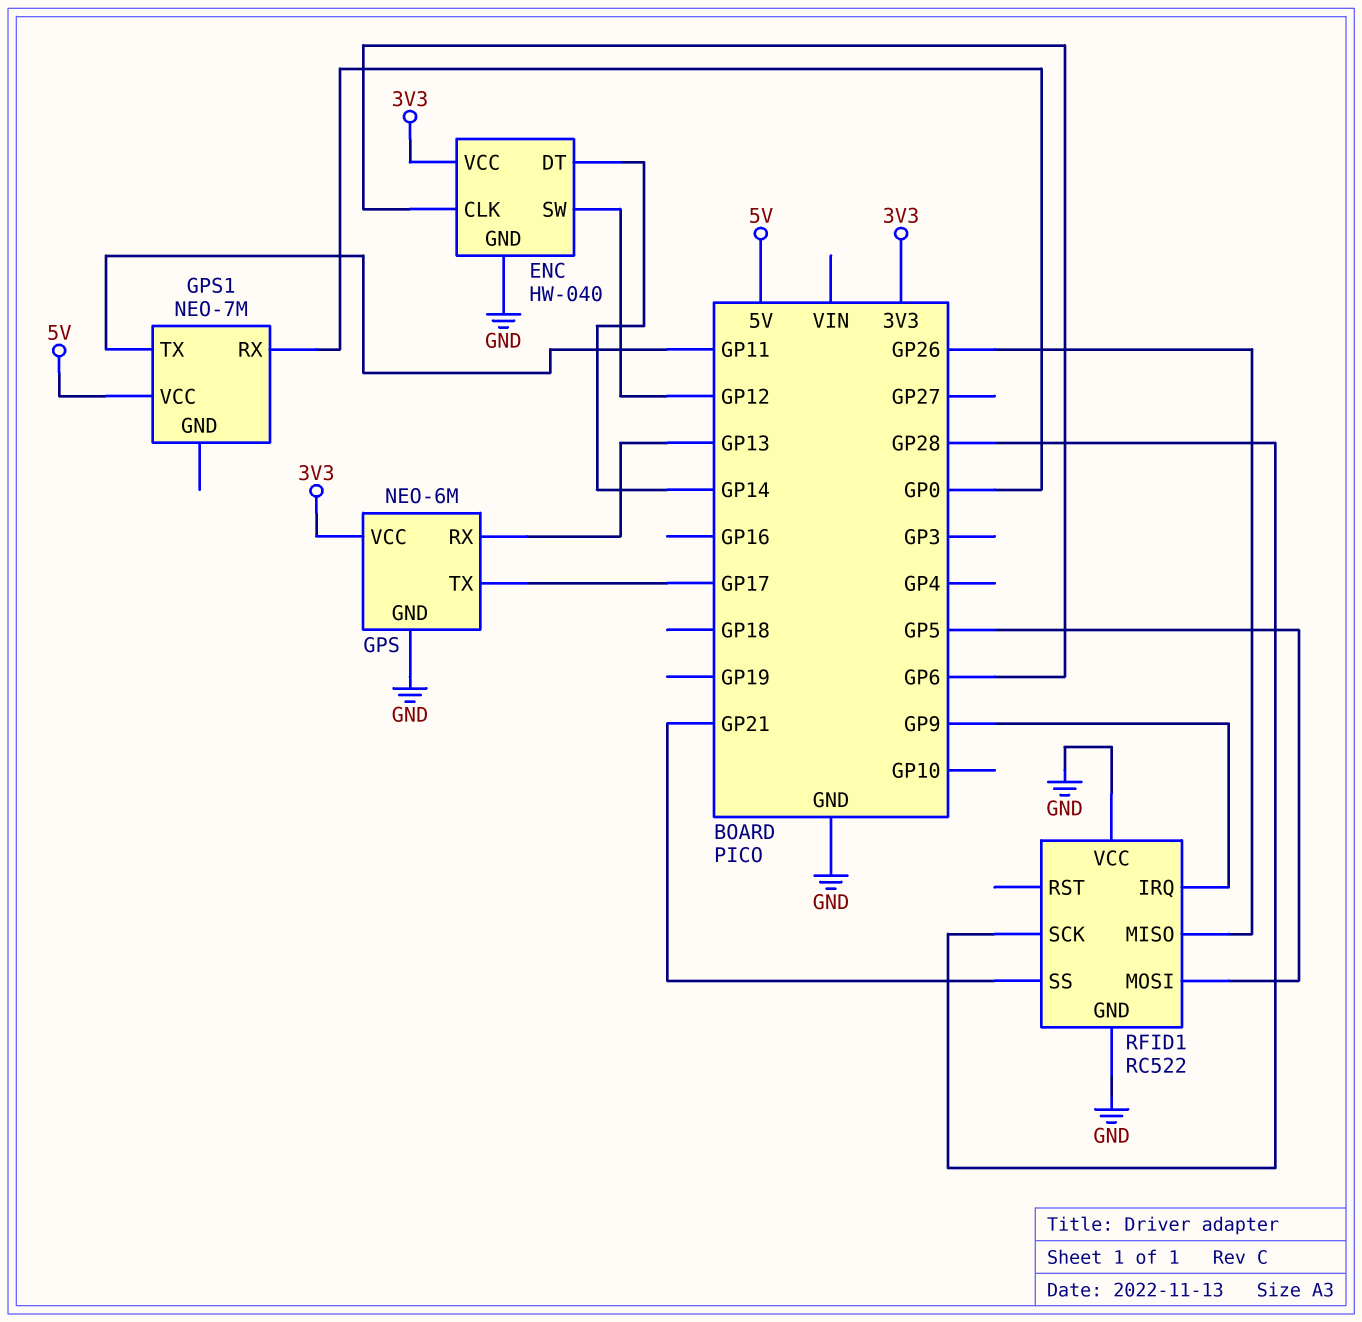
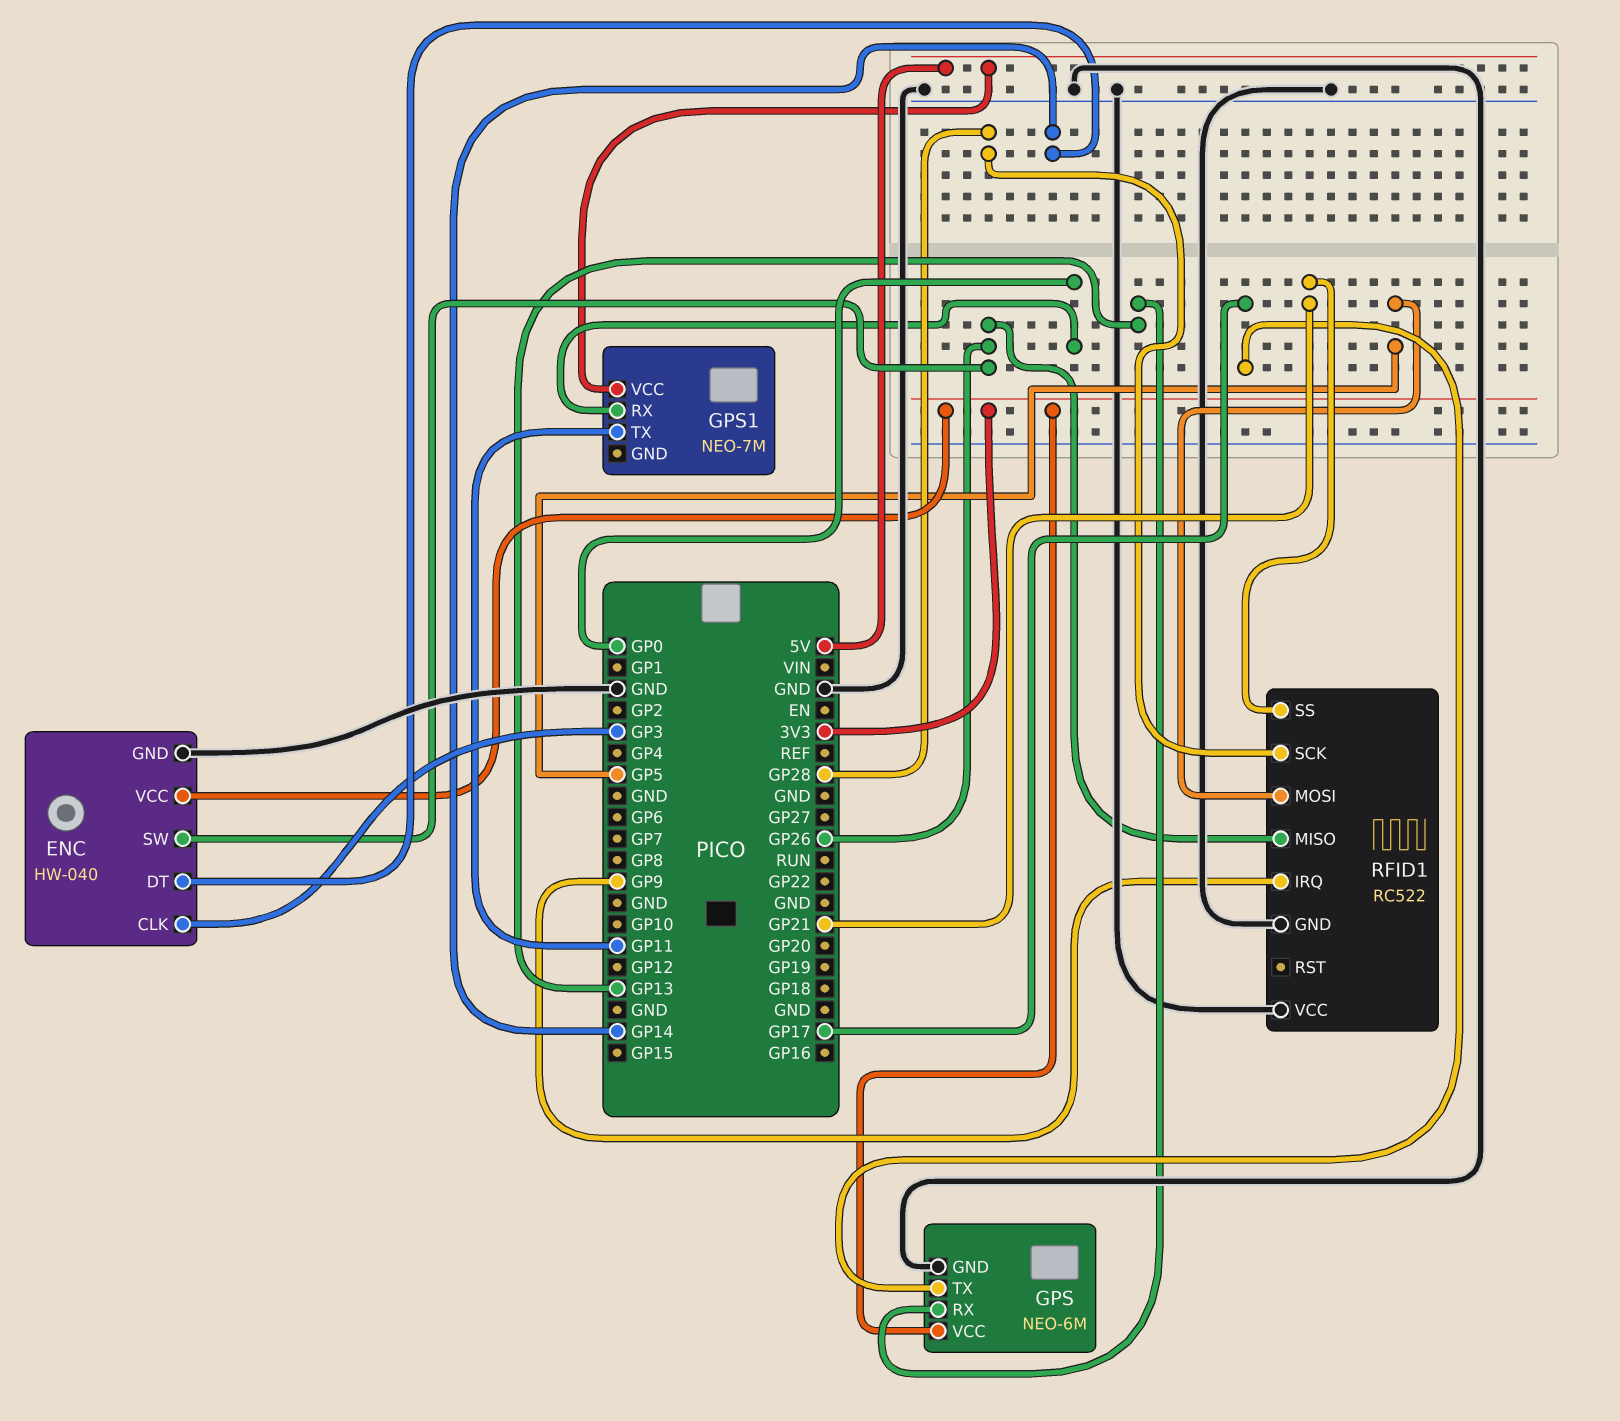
ENC pin CLK: GP6 -> GP3
ENC pin SW: GP12 -> GP26

